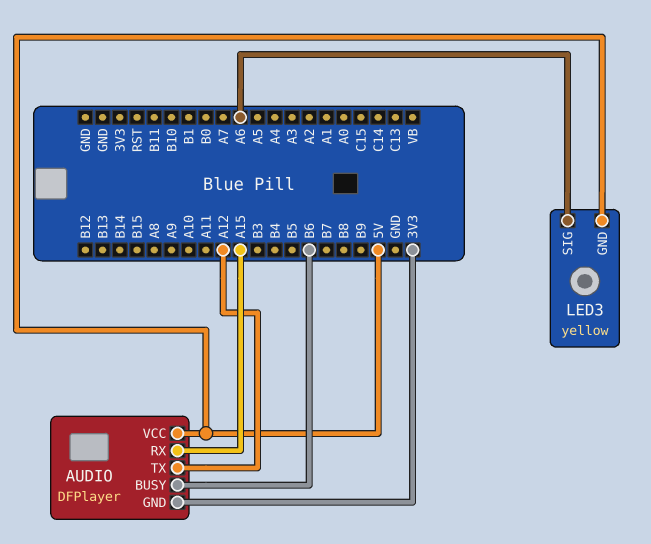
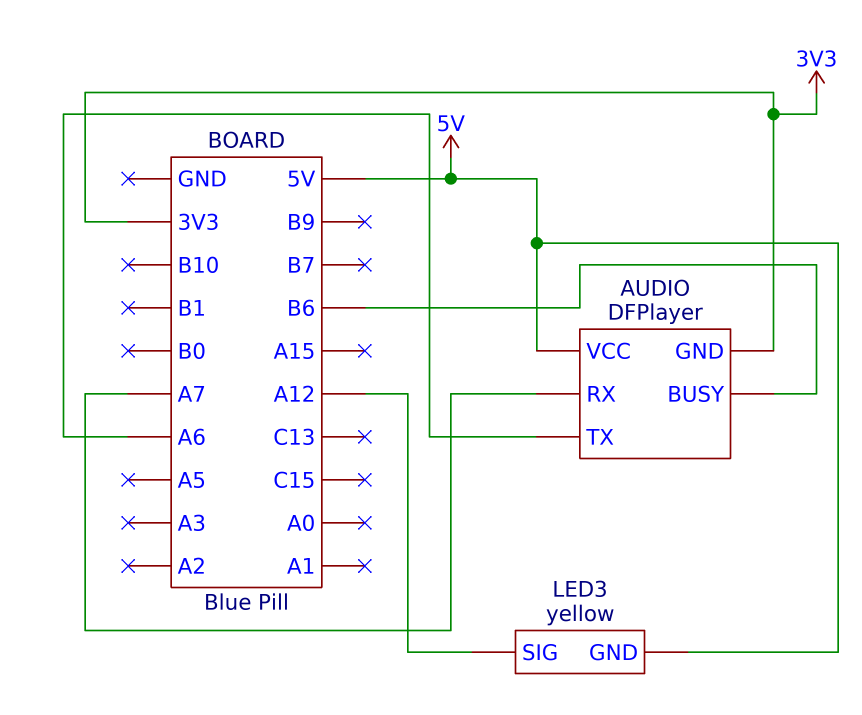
AUDIO pin RX: A15 -> A7
AUDIO pin TX: A12 -> A6
LED3 pin SIG: A6 -> A12

